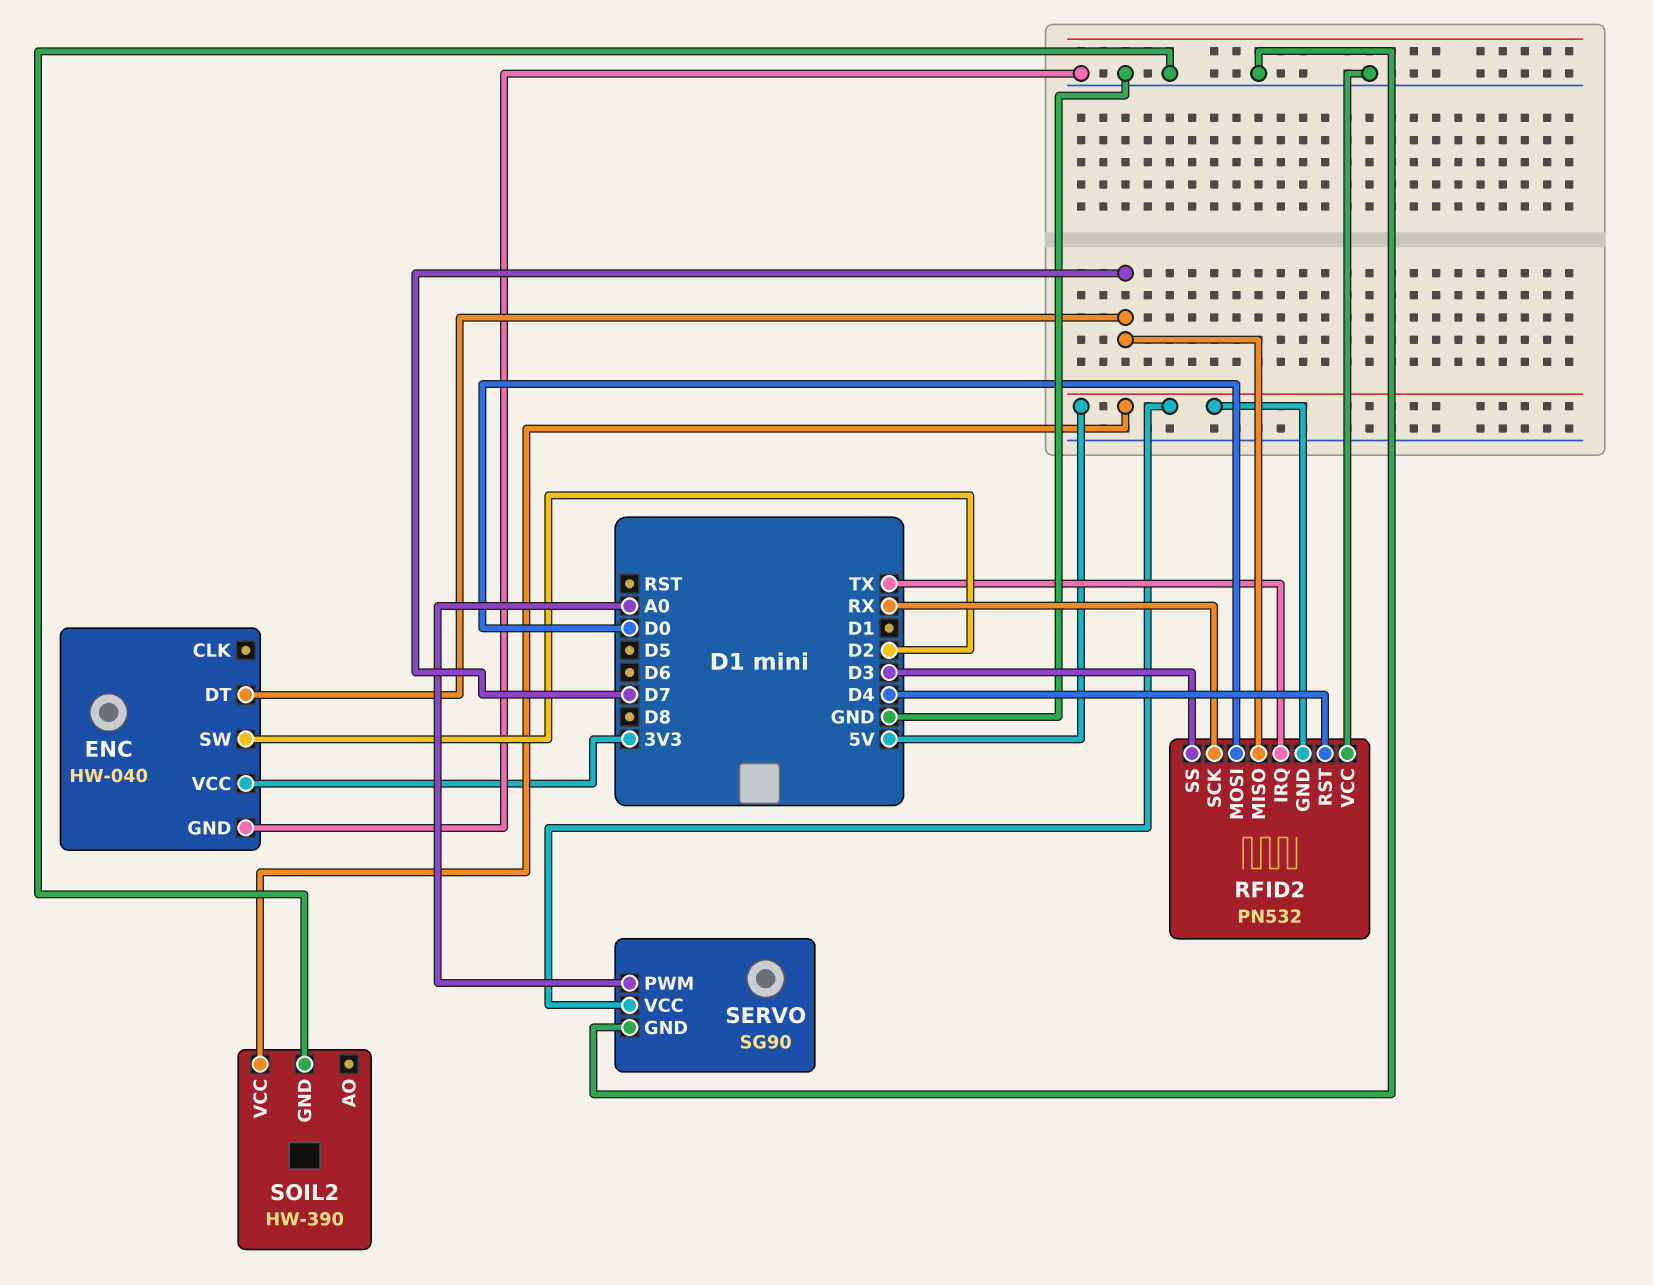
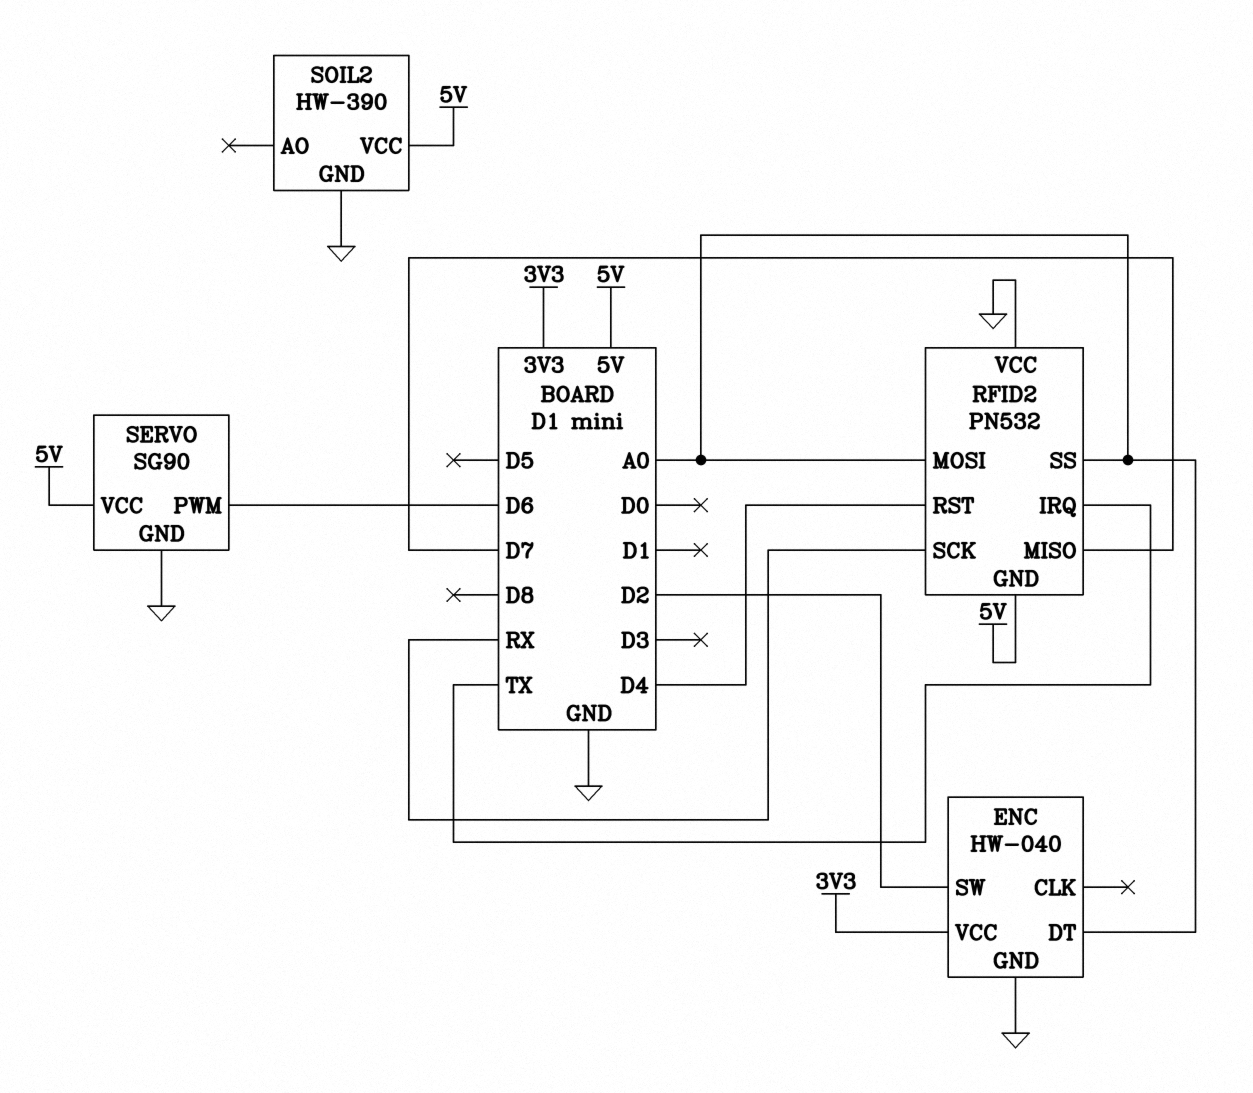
ENC pin DT: D7 -> A0
RFID2 pin MOSI: D0 -> A0
RFID2 pin SS: D3 -> A0
SERVO pin PWM: A0 -> D6

